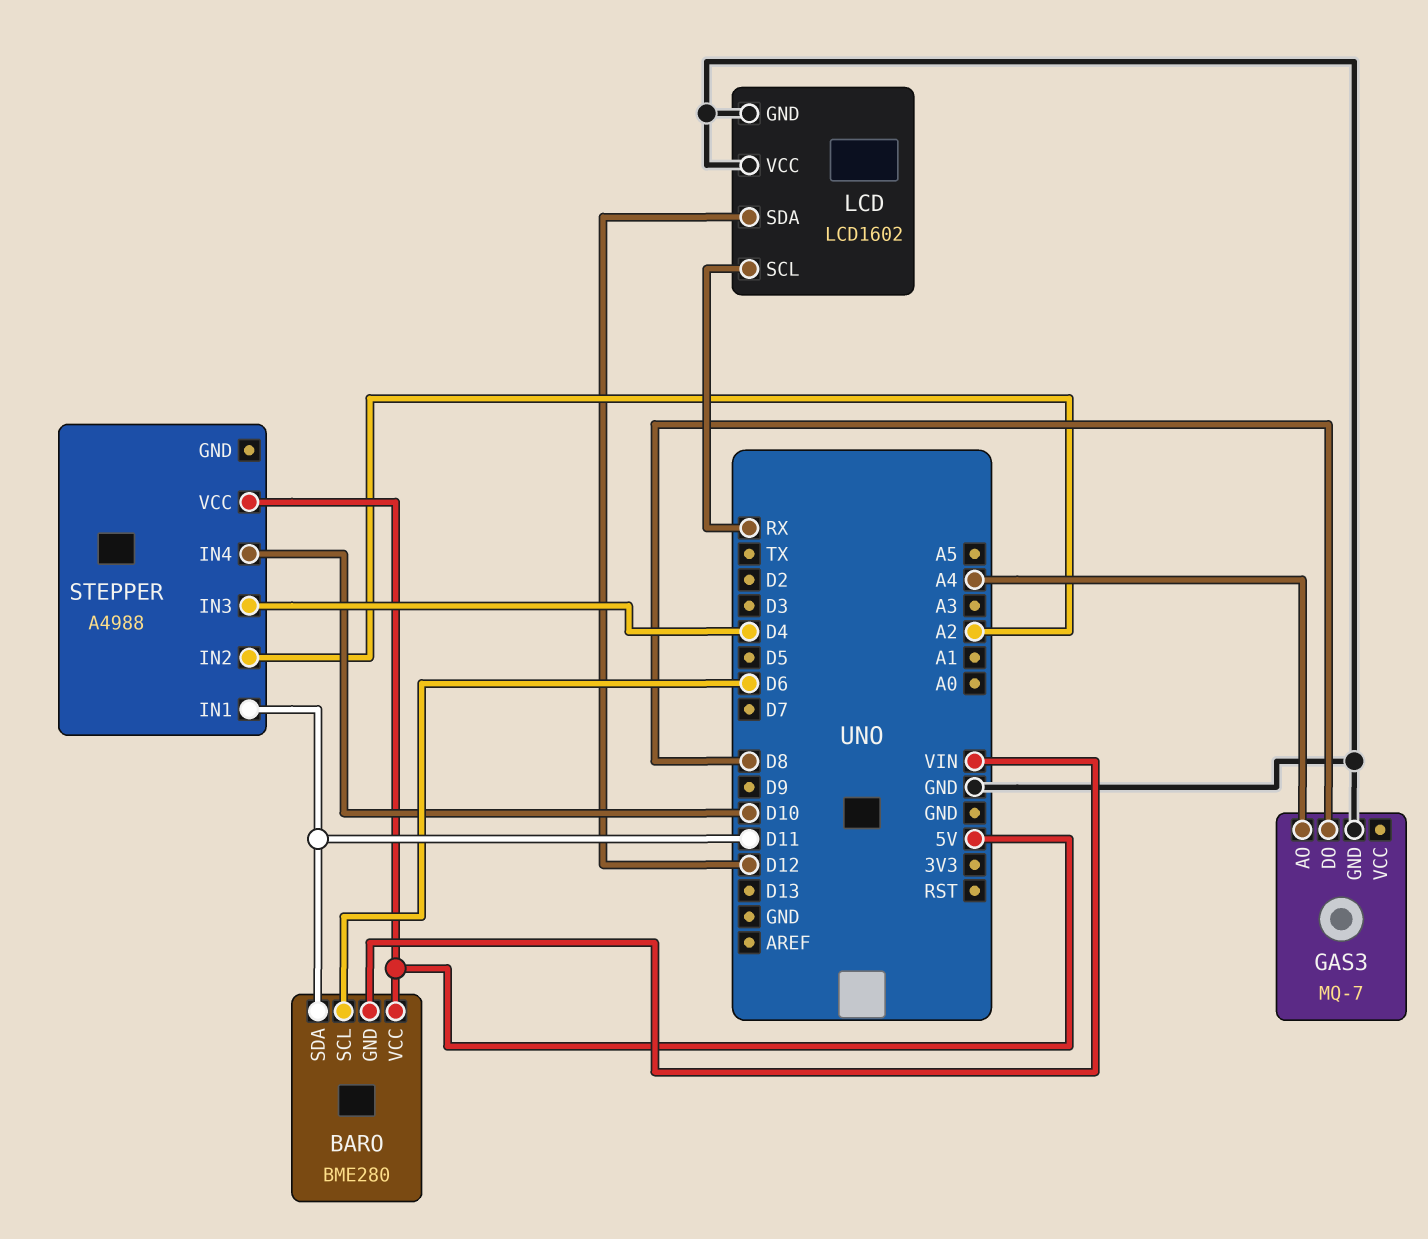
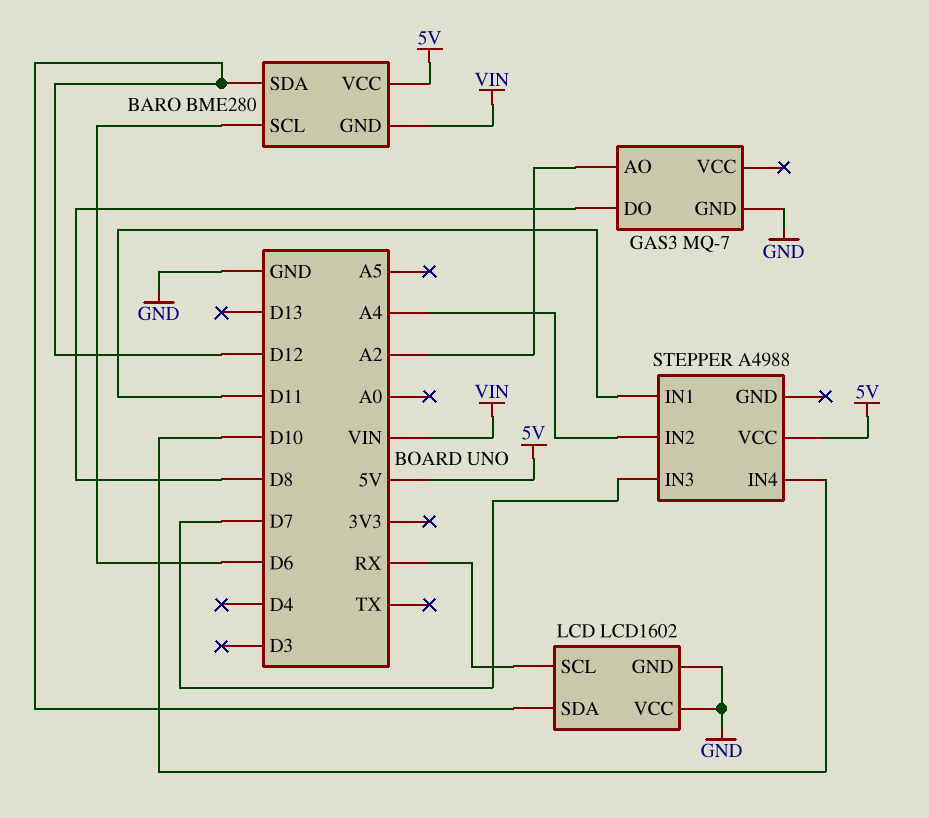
BARO pin SDA: D11 -> D12
GAS3 pin AO: A4 -> A2
STEPPER pin IN2: A2 -> A4
STEPPER pin IN3: D4 -> D7

